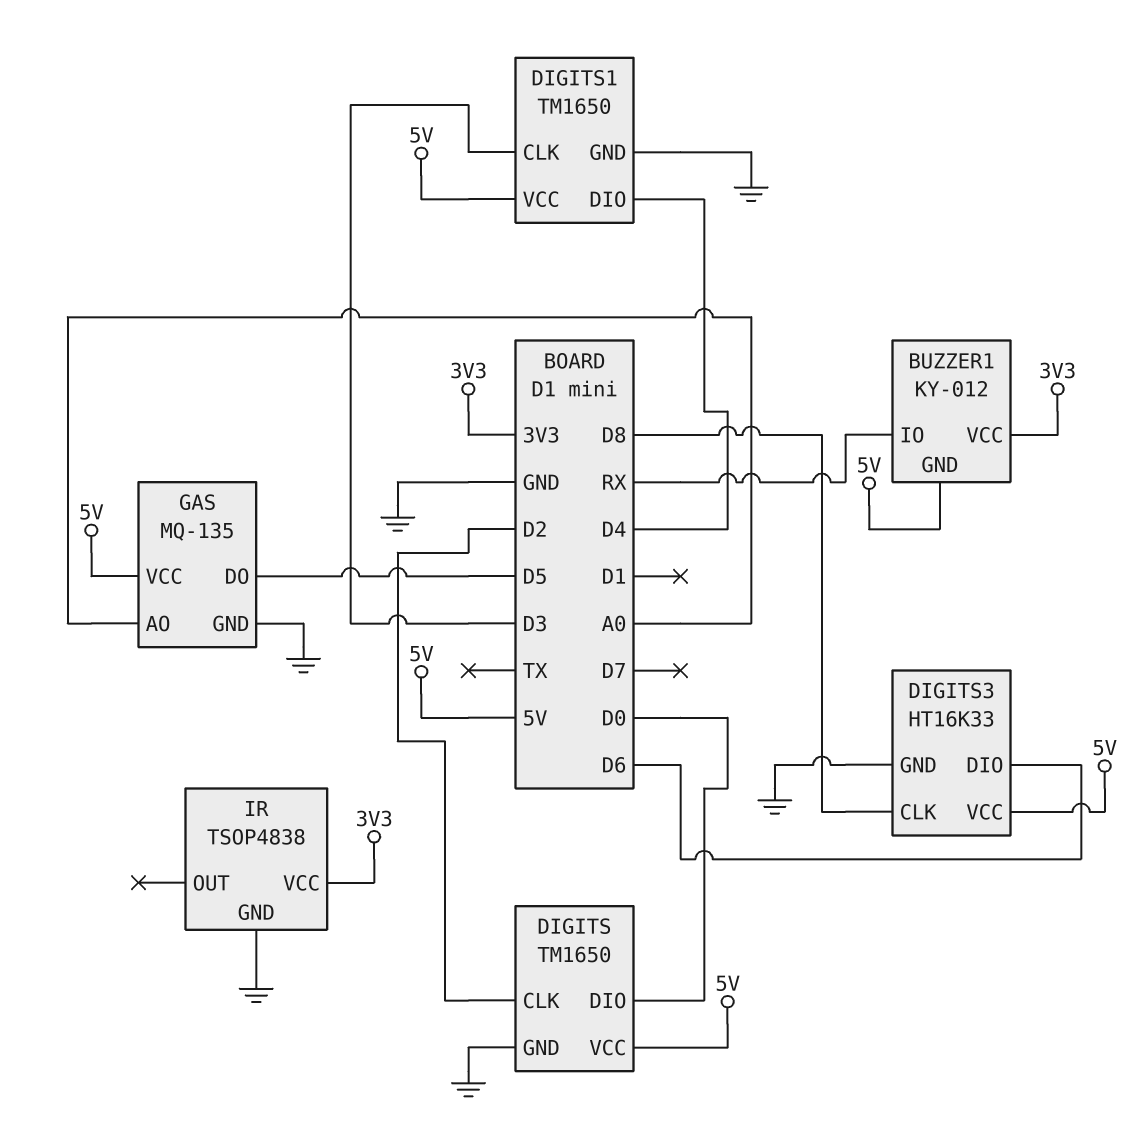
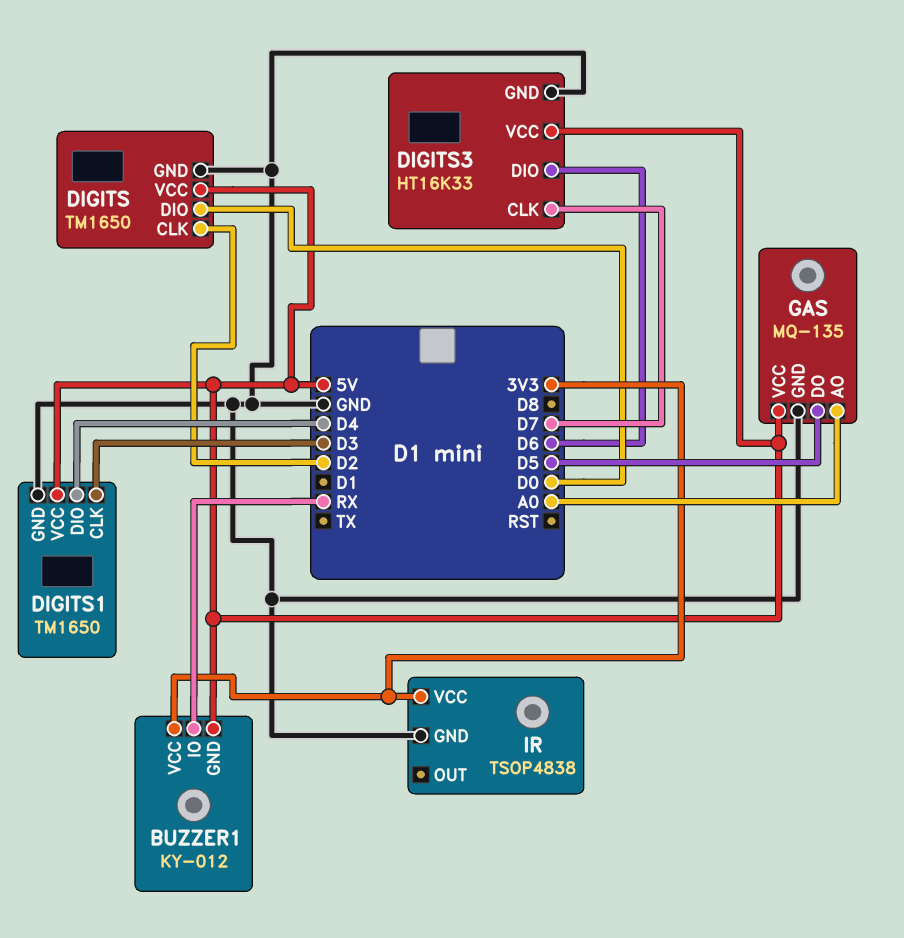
DIGITS3 pin CLK: D8 -> D7

